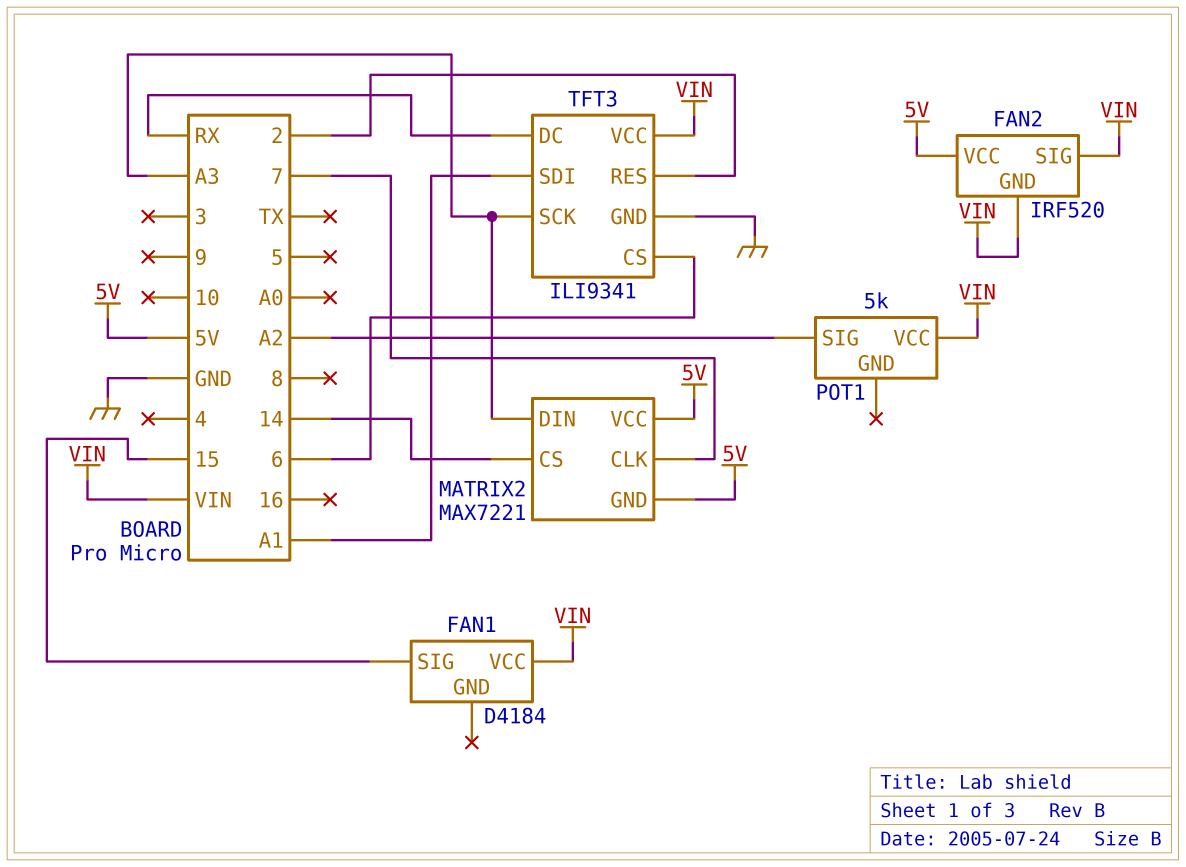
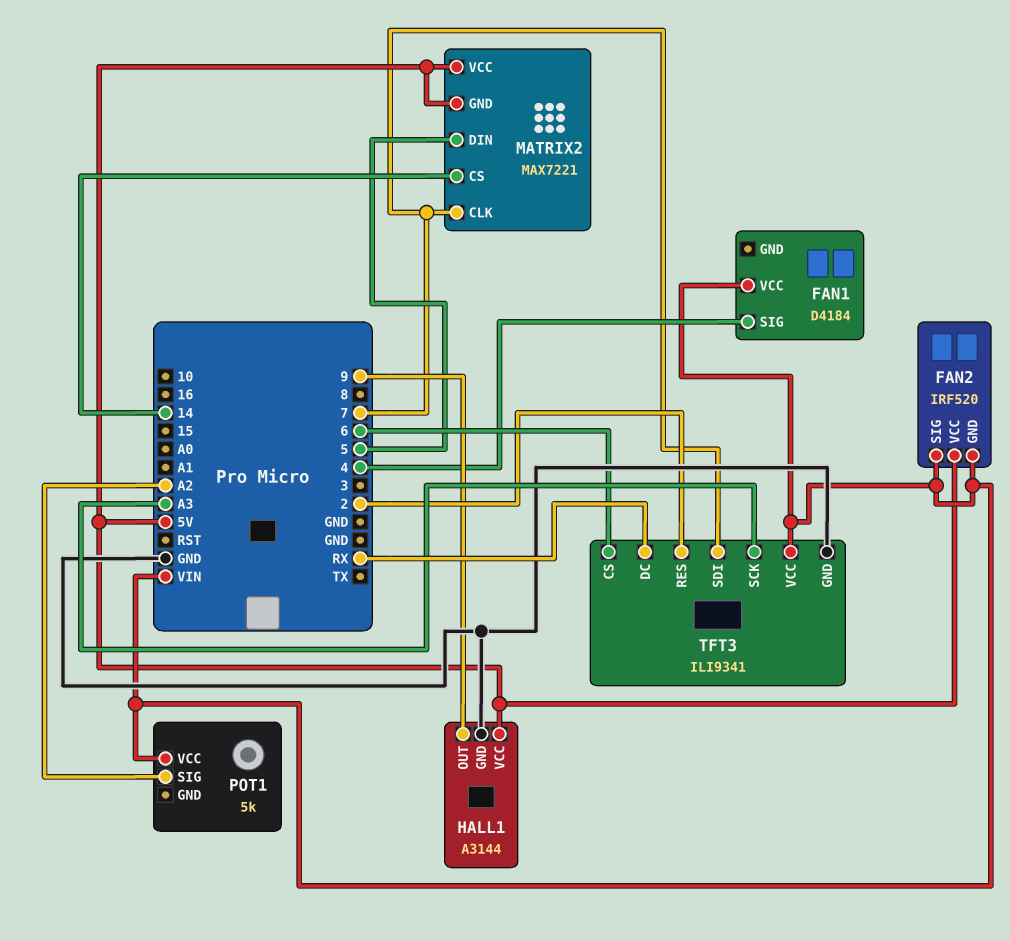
FAN1 pin SIG: 15 -> 4
HALL1: none -> A3144
HALL1 pin GND: none -> GND
HALL1 pin OUT: none -> 9
HALL1 pin VCC: none -> 5V
MATRIX2 pin DIN: A3 -> 5
TFT3 pin SDI: A1 -> 7

